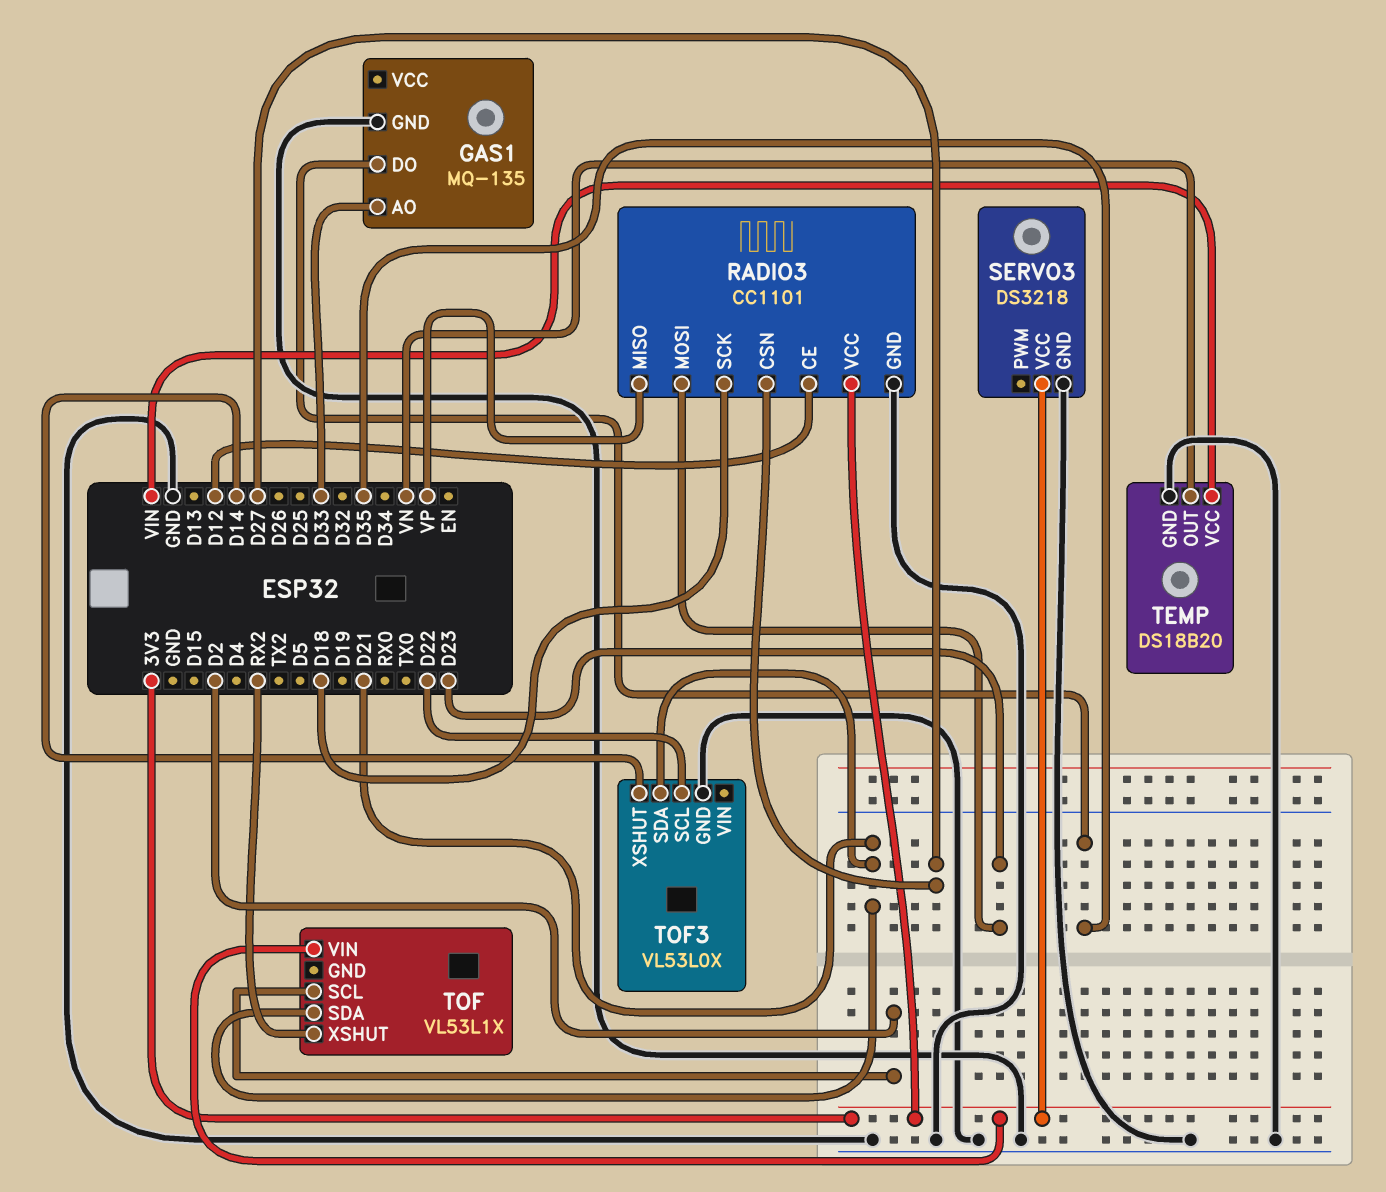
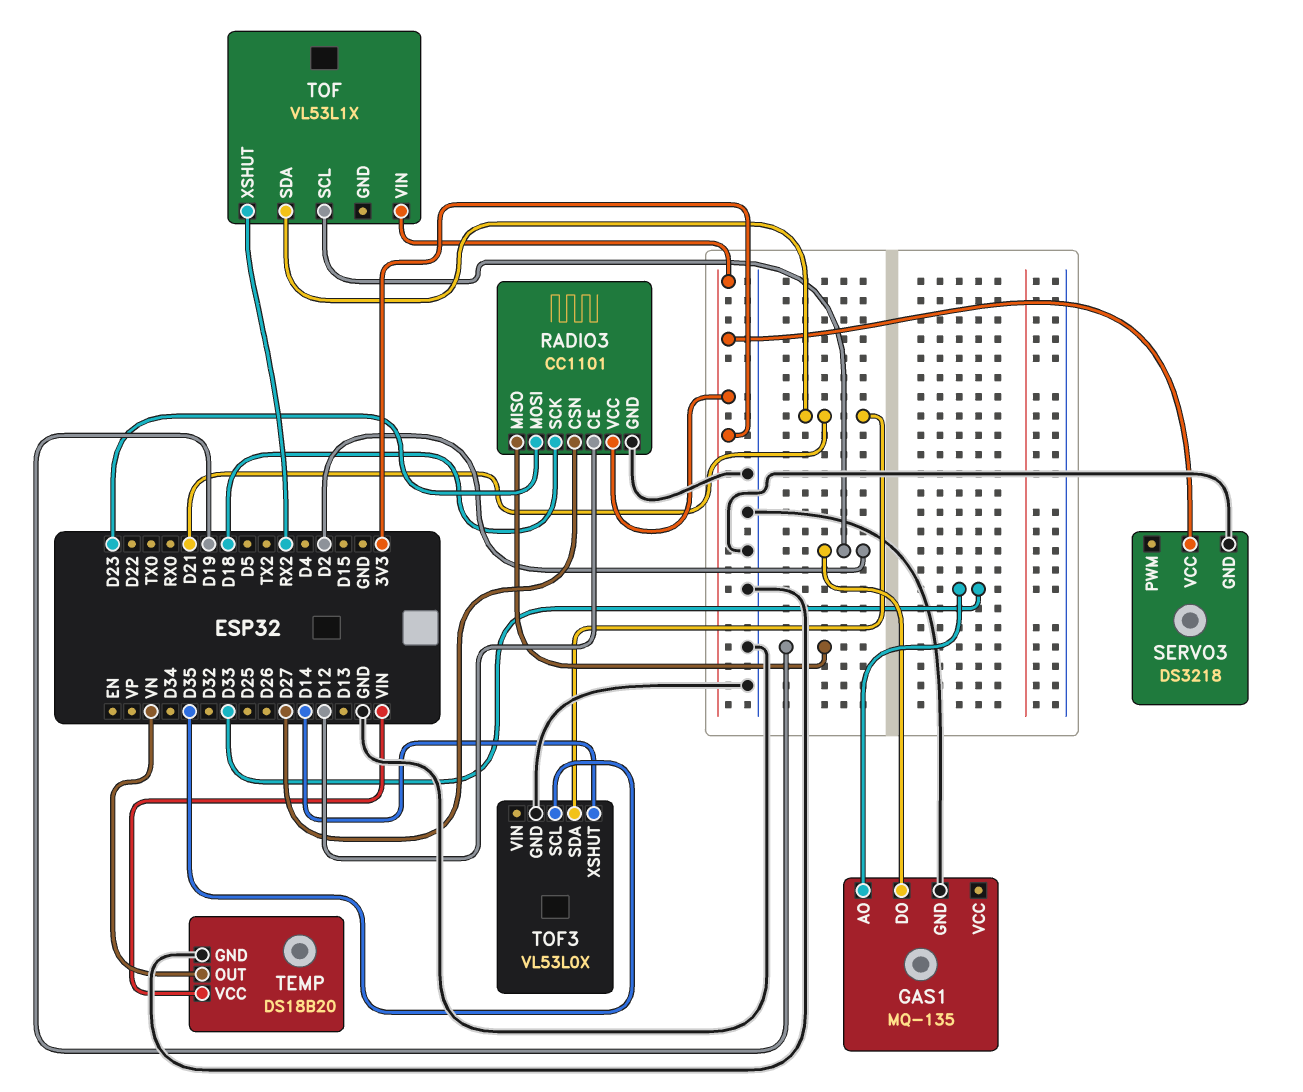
GAS1 pin DO: D35 -> D2
RADIO3 pin MISO: VP -> D19
TOF3 pin SCL: D22 -> D35

